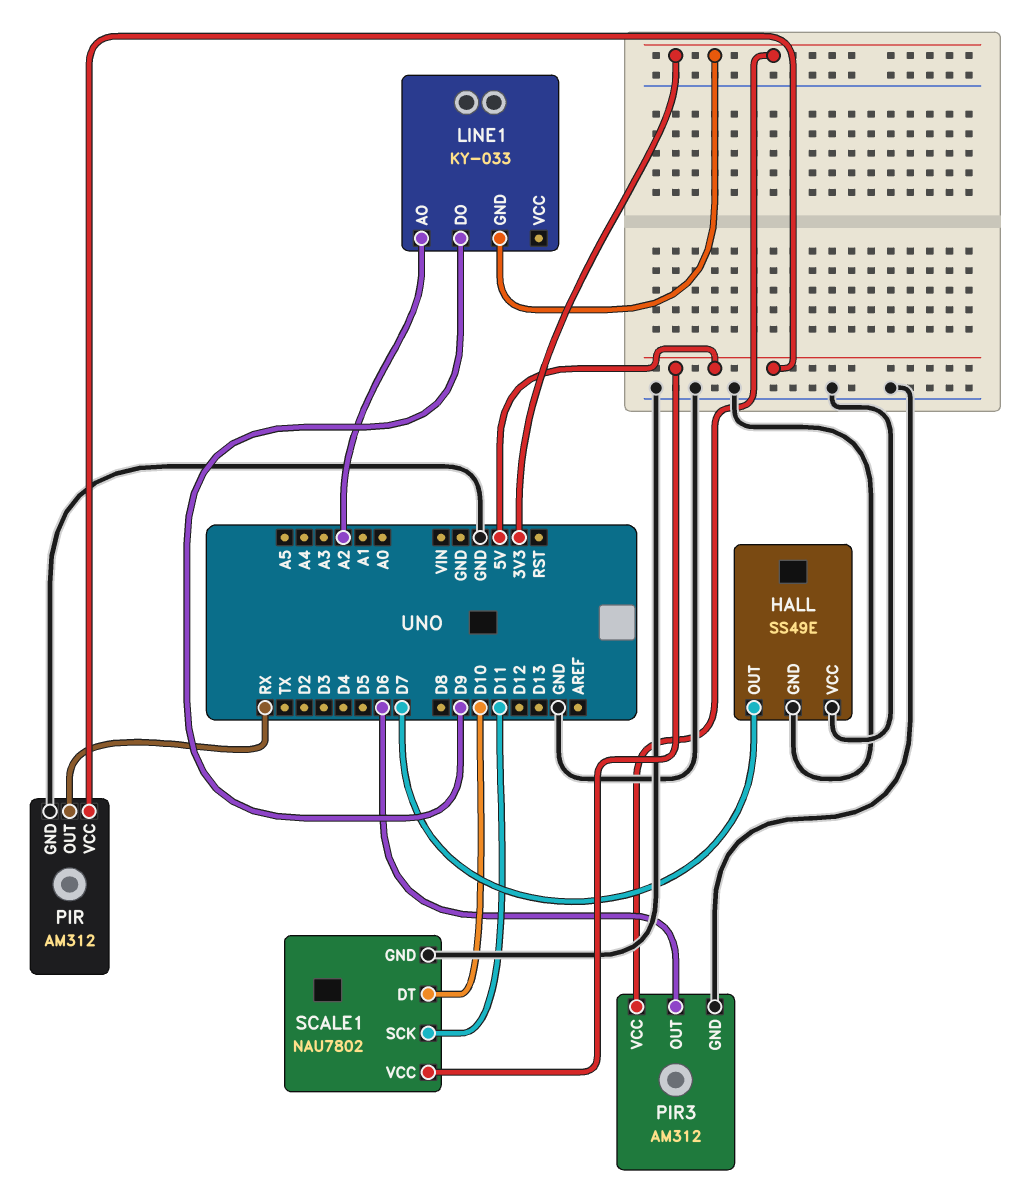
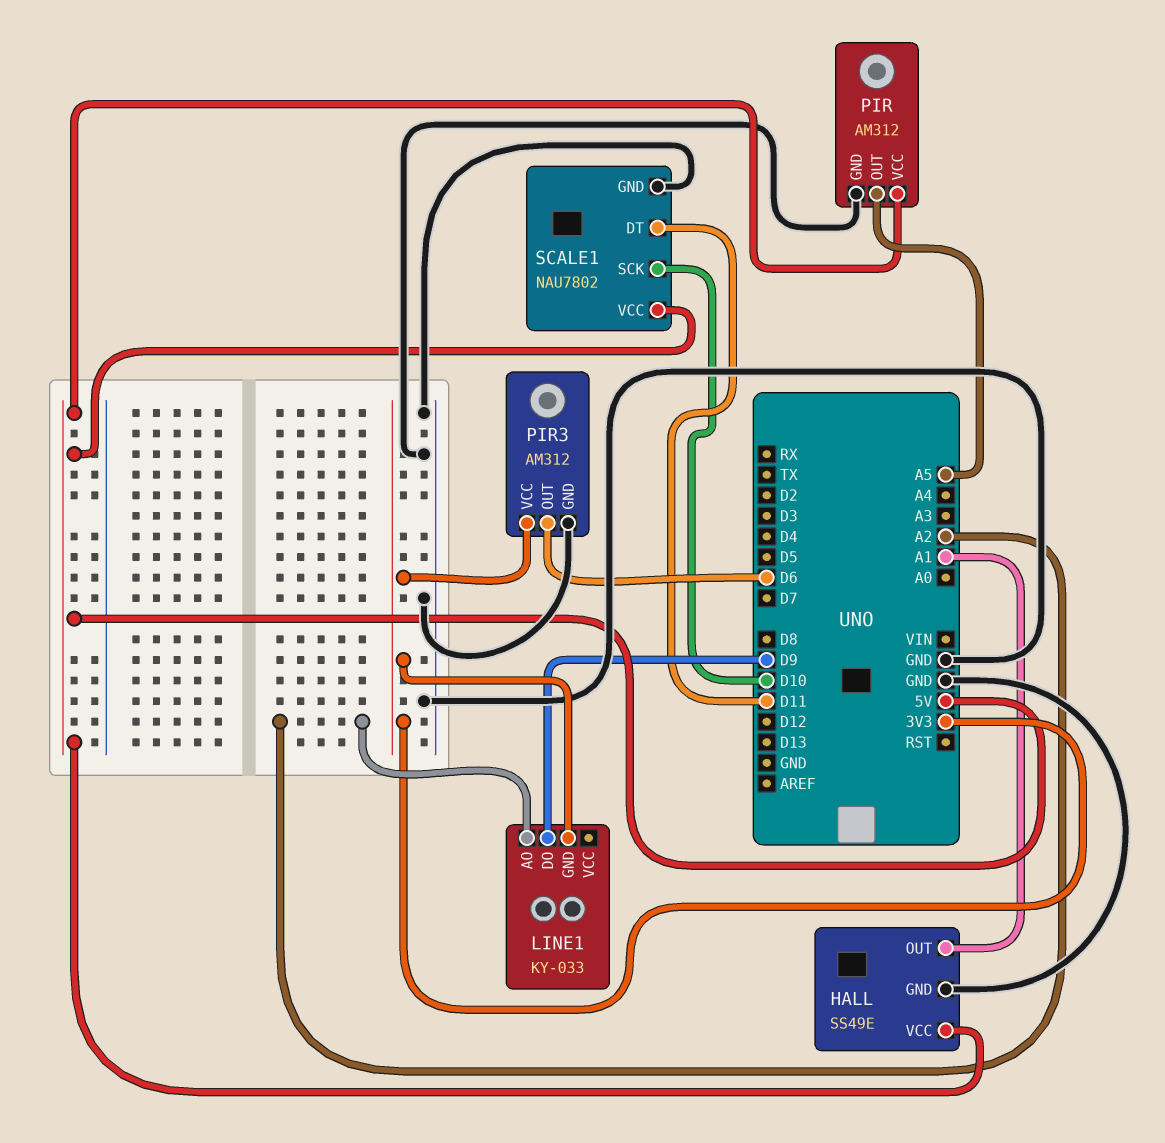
HALL pin OUT: D7 -> A1
HALL pin VCC: GND -> 5V
PIR pin OUT: RX -> A5
SCALE1 pin DT: D10 -> D11
SCALE1 pin SCK: D11 -> D10

